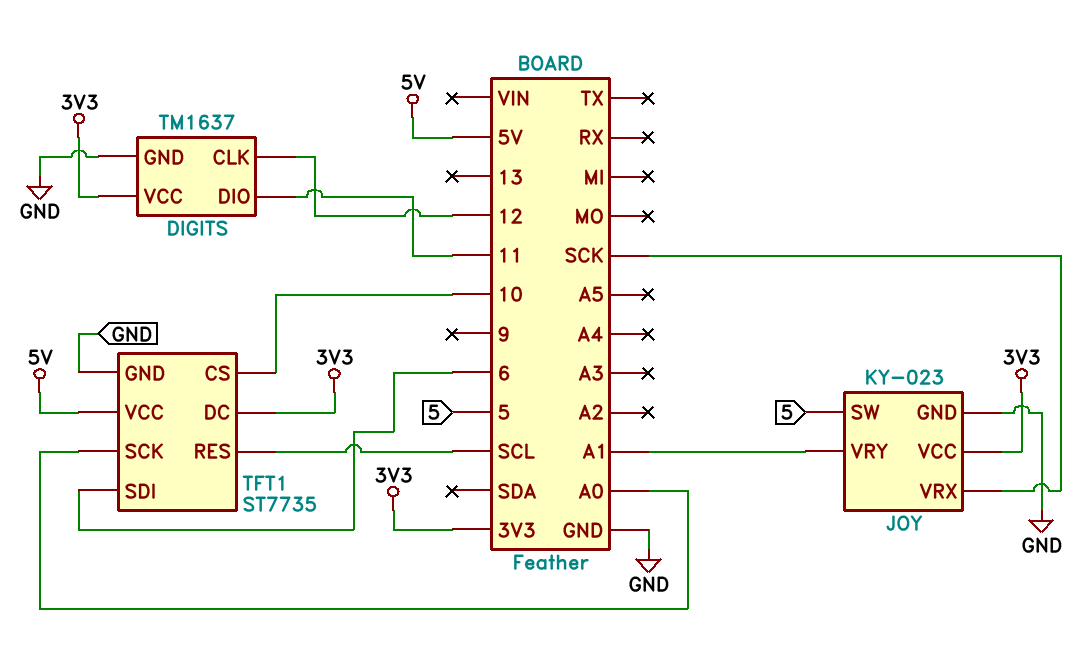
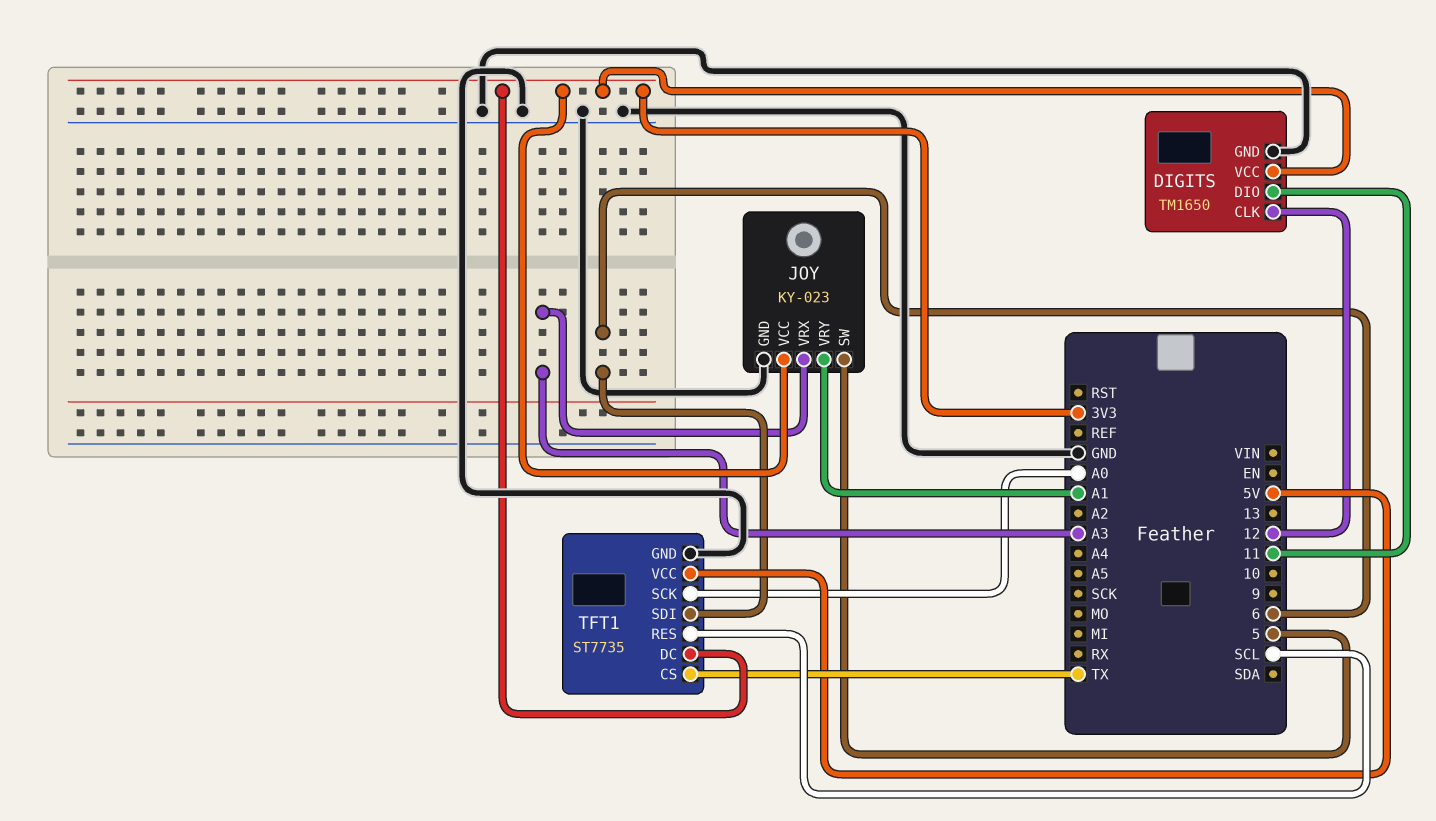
DIGITS: TM1637 -> TM1650
JOY pin VRX: SCK -> A3
TFT1 pin CS: 10 -> TX

